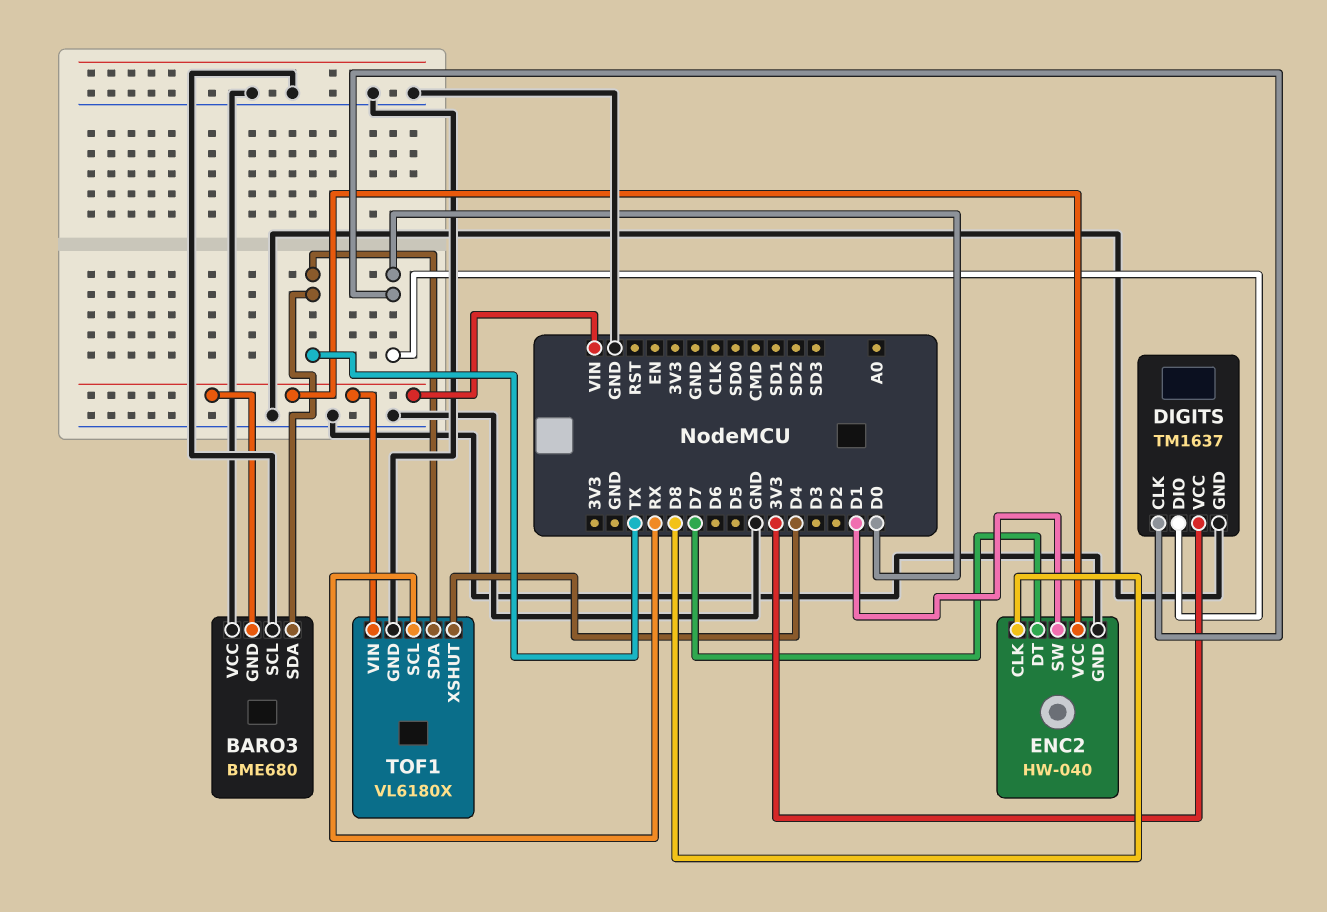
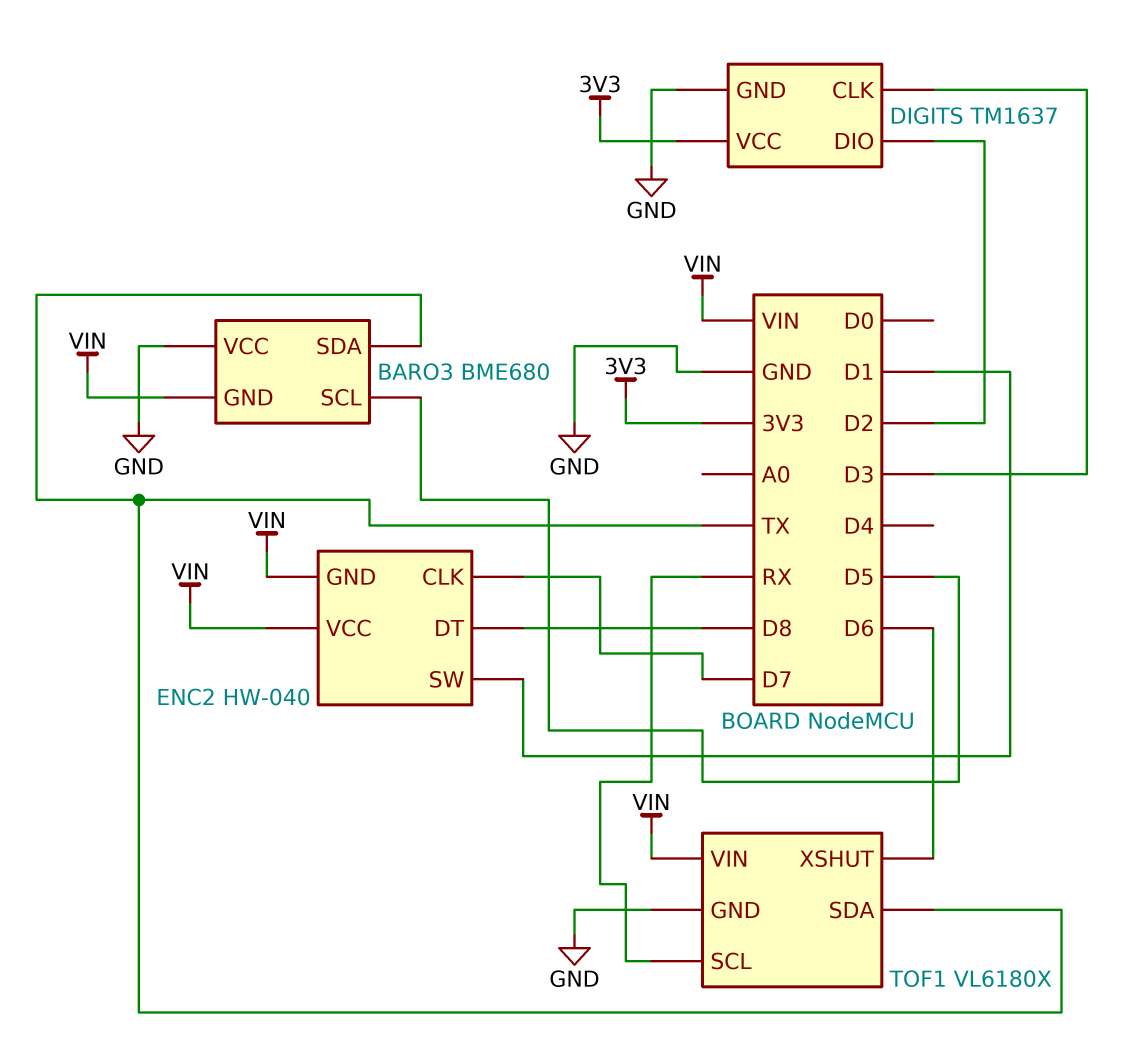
BARO3 pin SCL: GND -> D5
DIGITS pin CLK: D0 -> D3
DIGITS pin DIO: D0 -> D2
ENC2 pin CLK: D8 -> D7
ENC2 pin DT: D7 -> D8
ENC2 pin GND: GND -> VIN
TOF1 pin XSHUT: D4 -> D6

